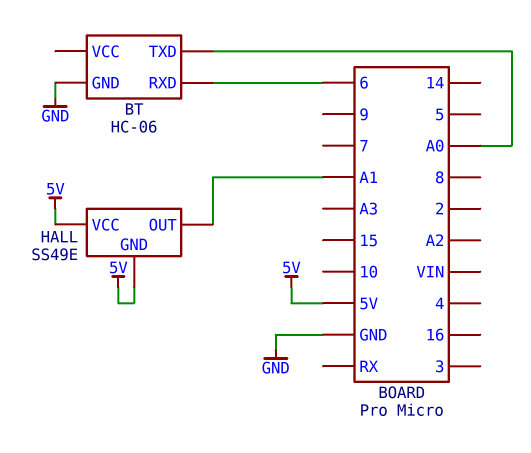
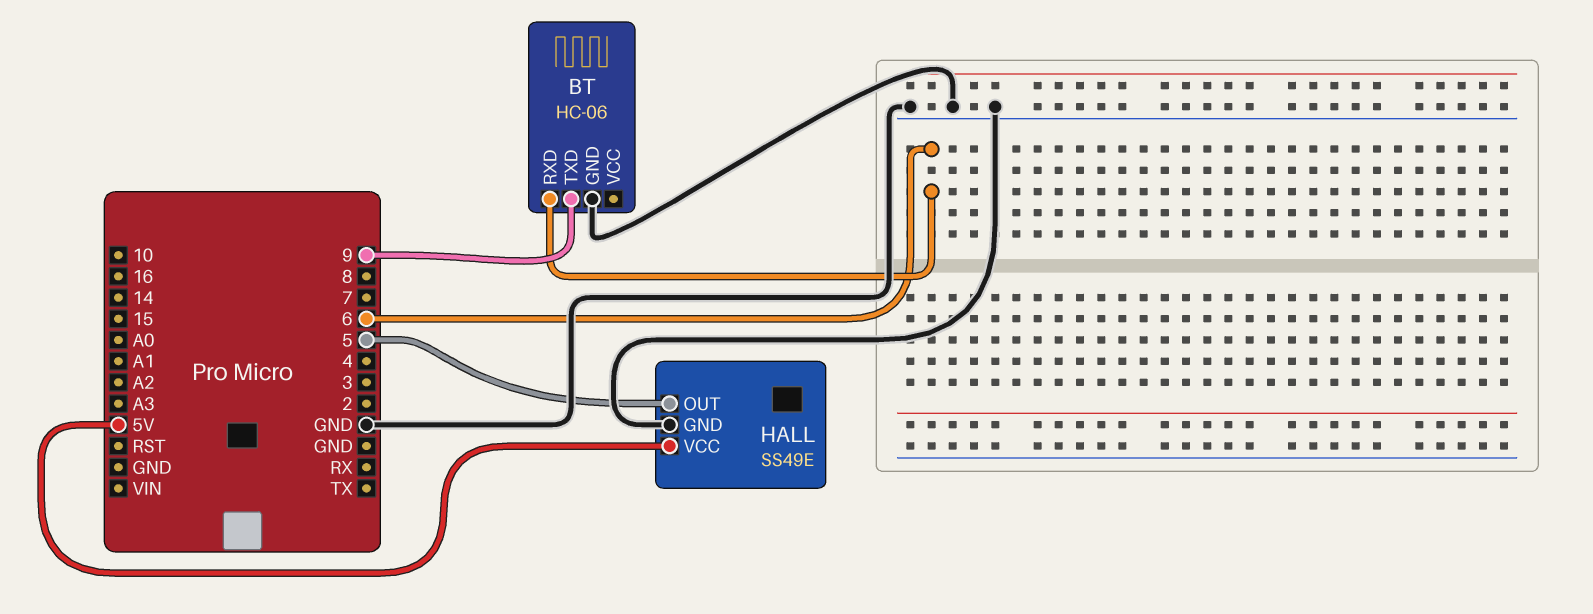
BT pin TXD: A0 -> 9
HALL pin GND: 5V -> GND
HALL pin OUT: A1 -> 5

